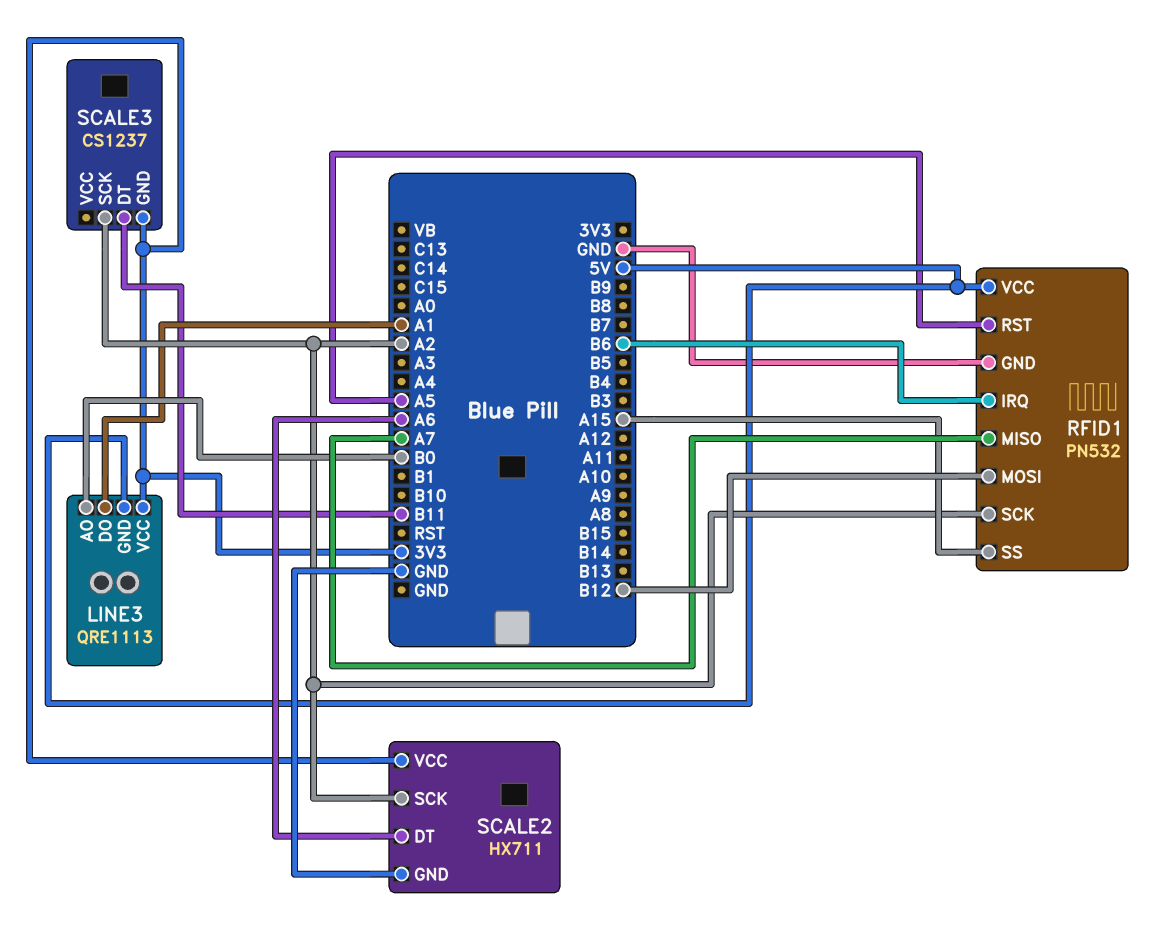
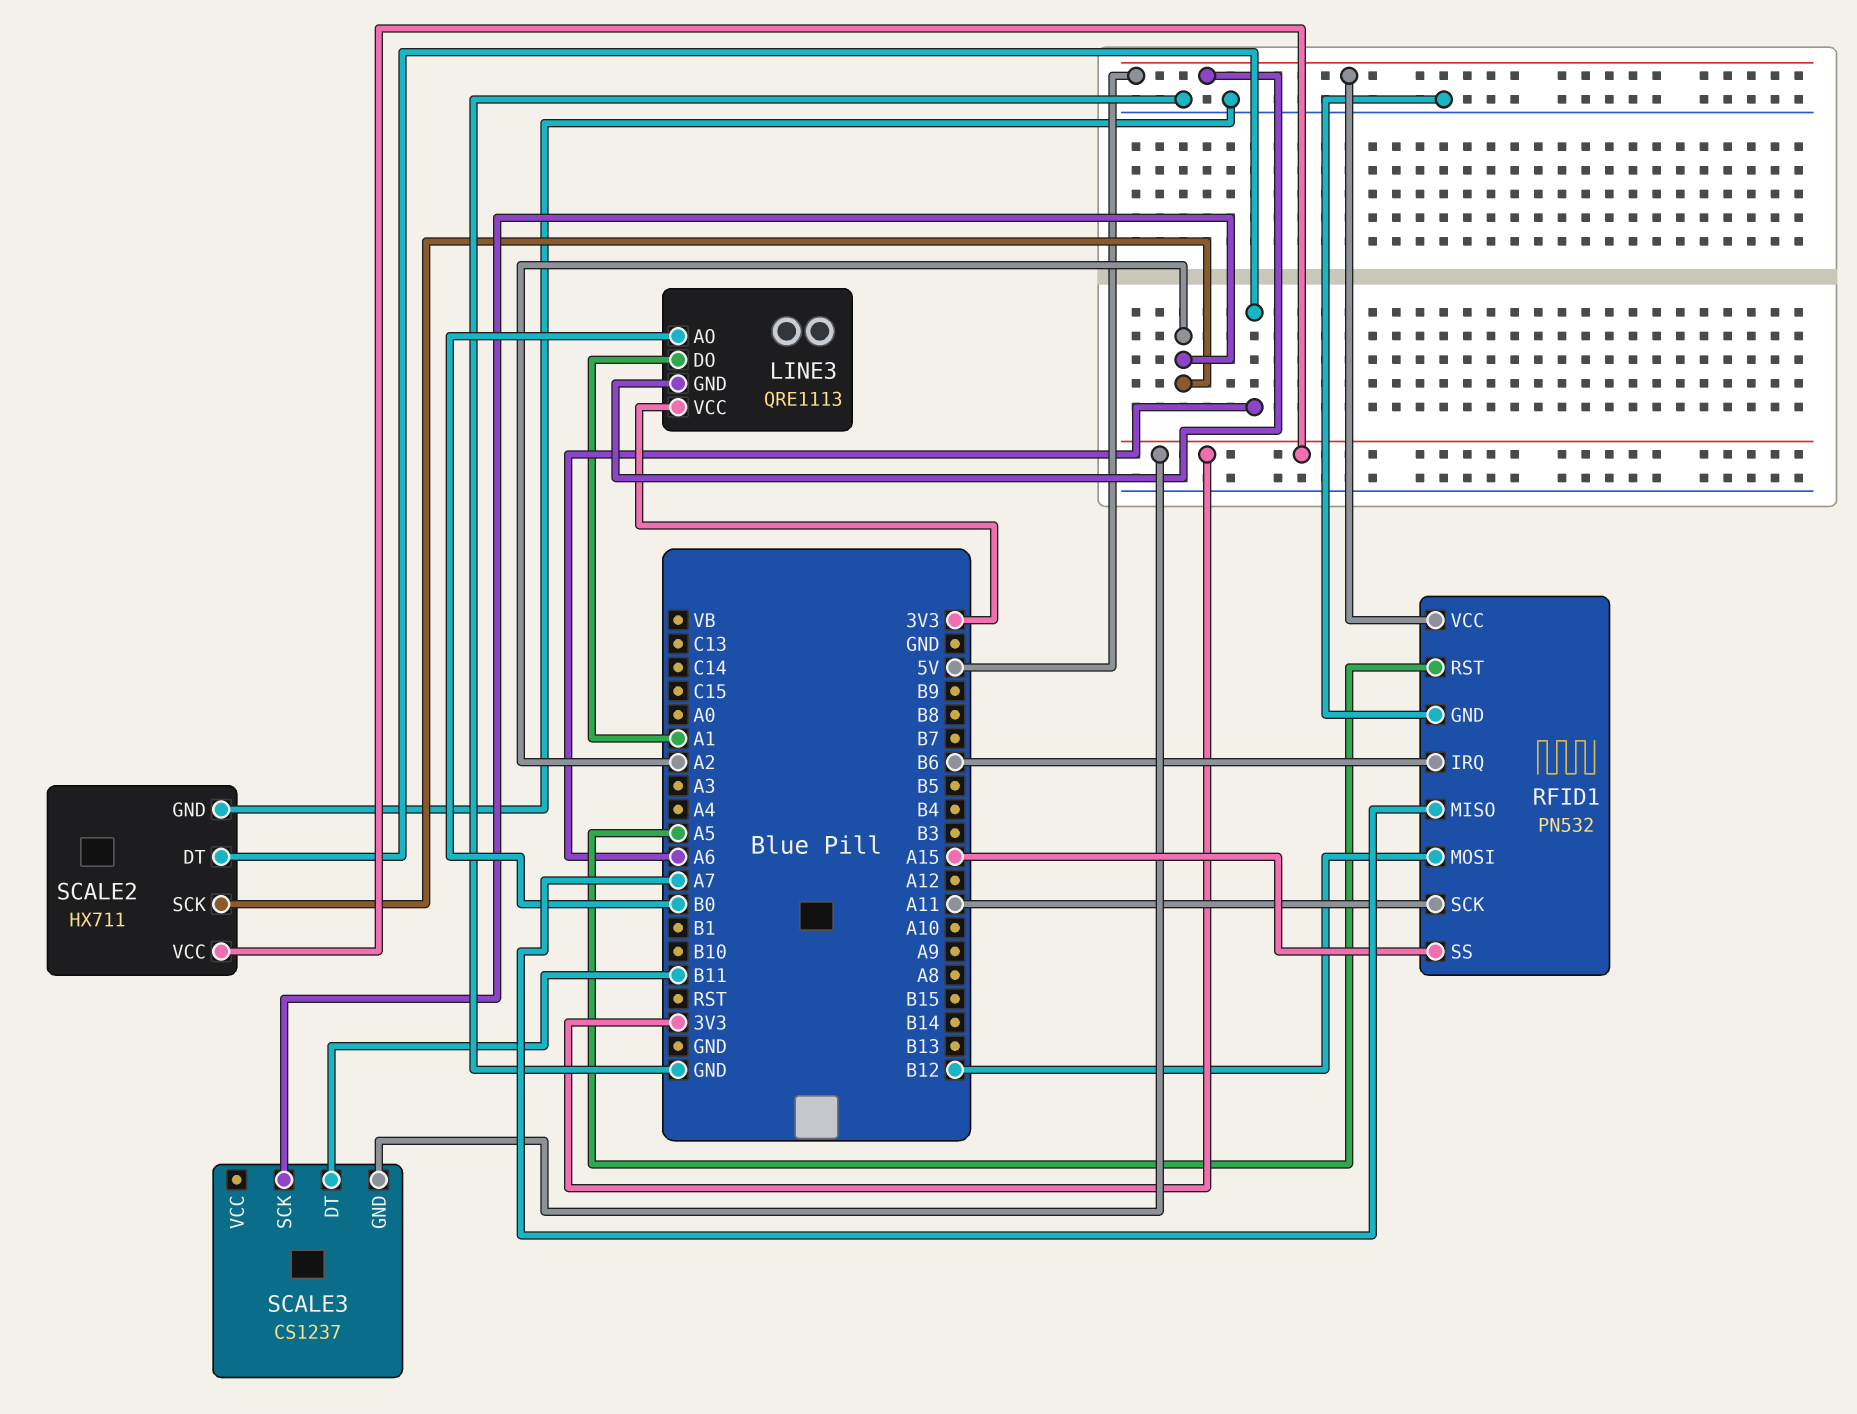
RFID1 pin SCK: A2 -> A11

